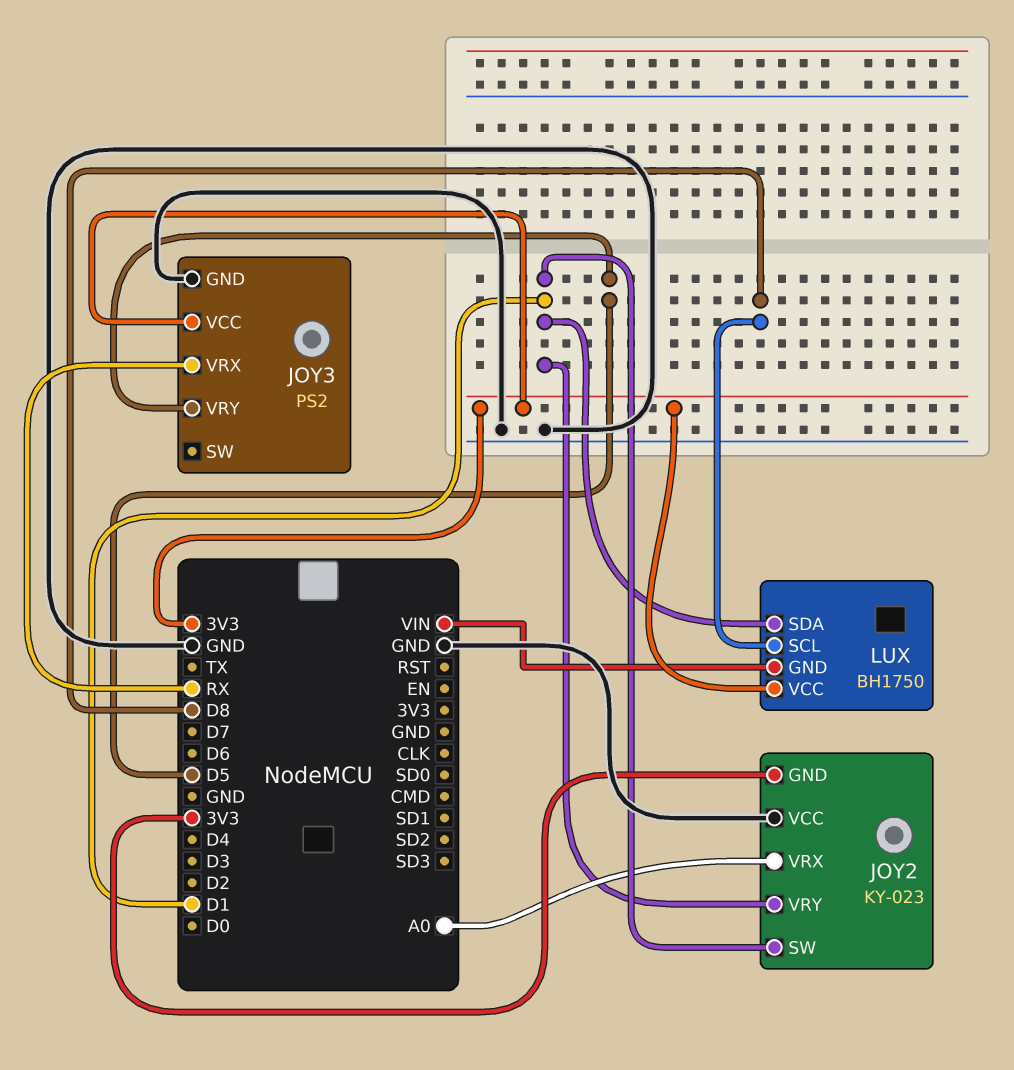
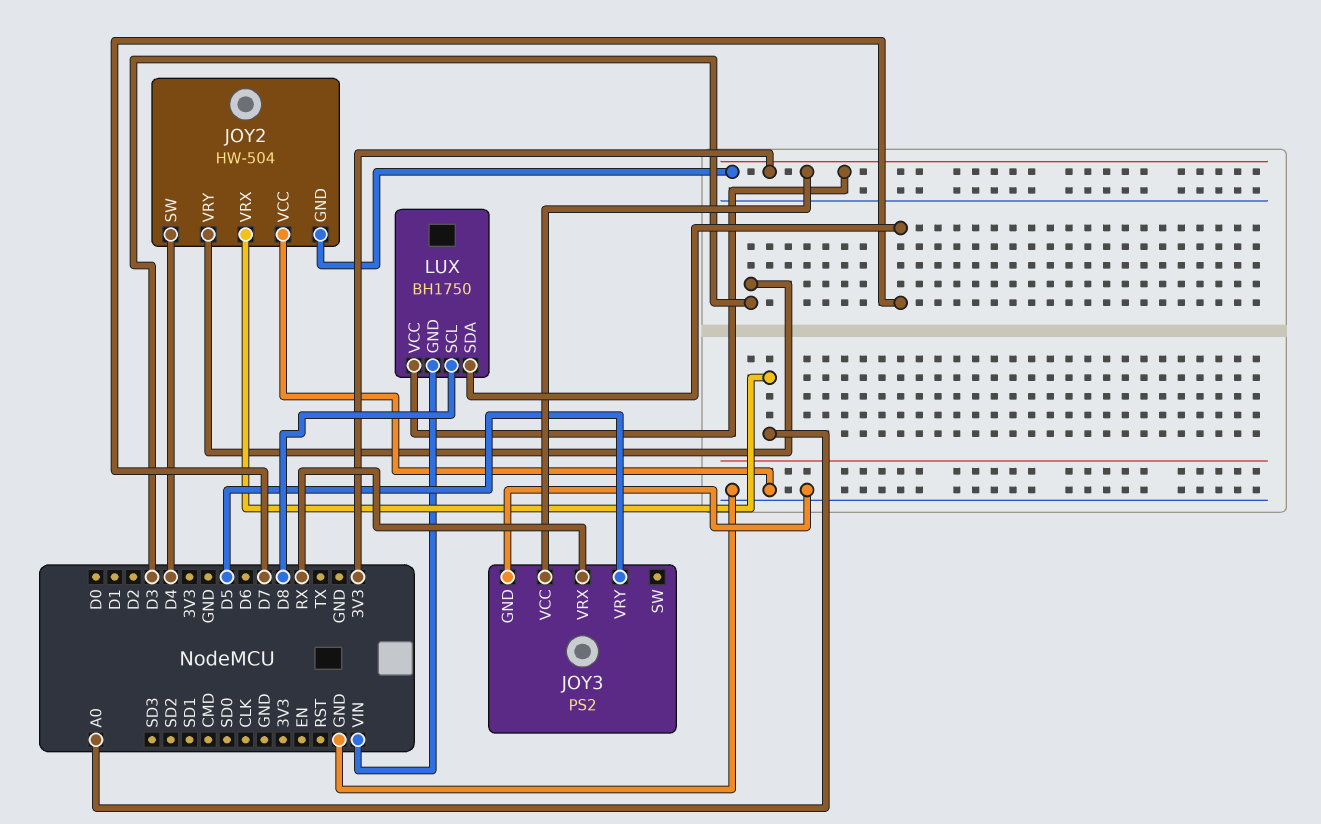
JOY2: KY-023 -> HW-504
JOY2 pin SW: D1 -> D4
JOY2 pin VRY: D1 -> D3
LUX pin SDA: D1 -> D7

